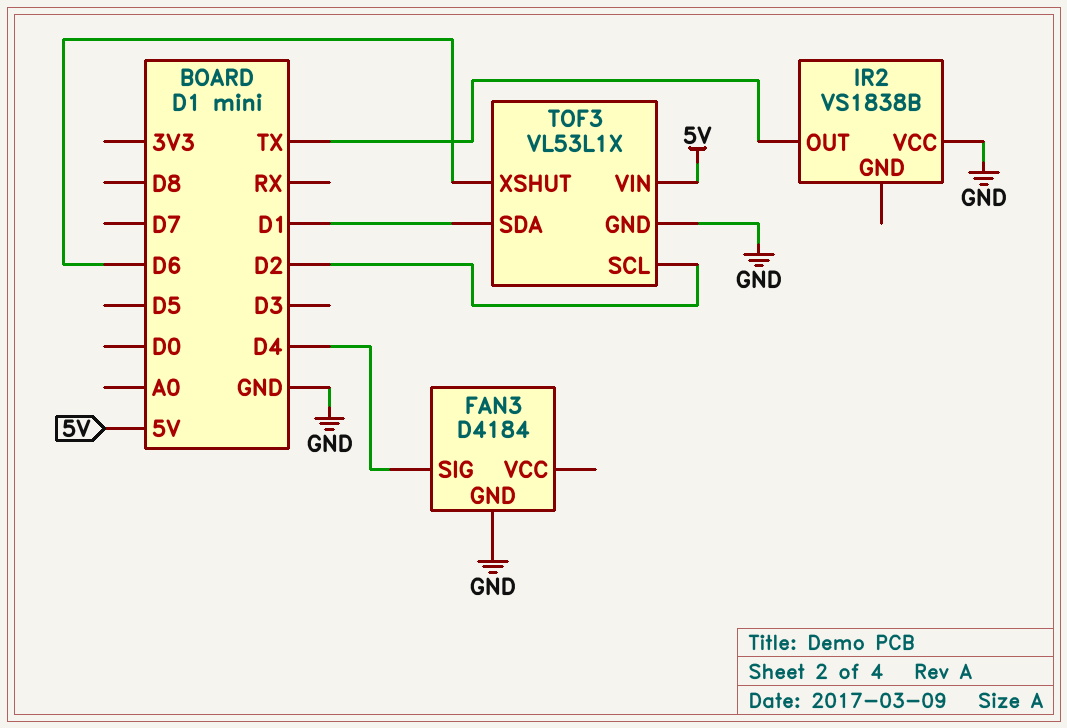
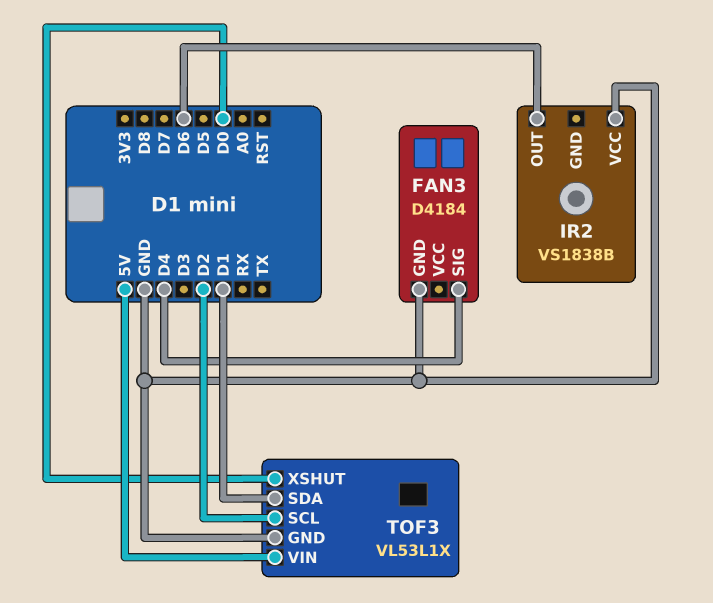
IR2 pin OUT: TX -> D6
TOF3 pin XSHUT: D6 -> D0

